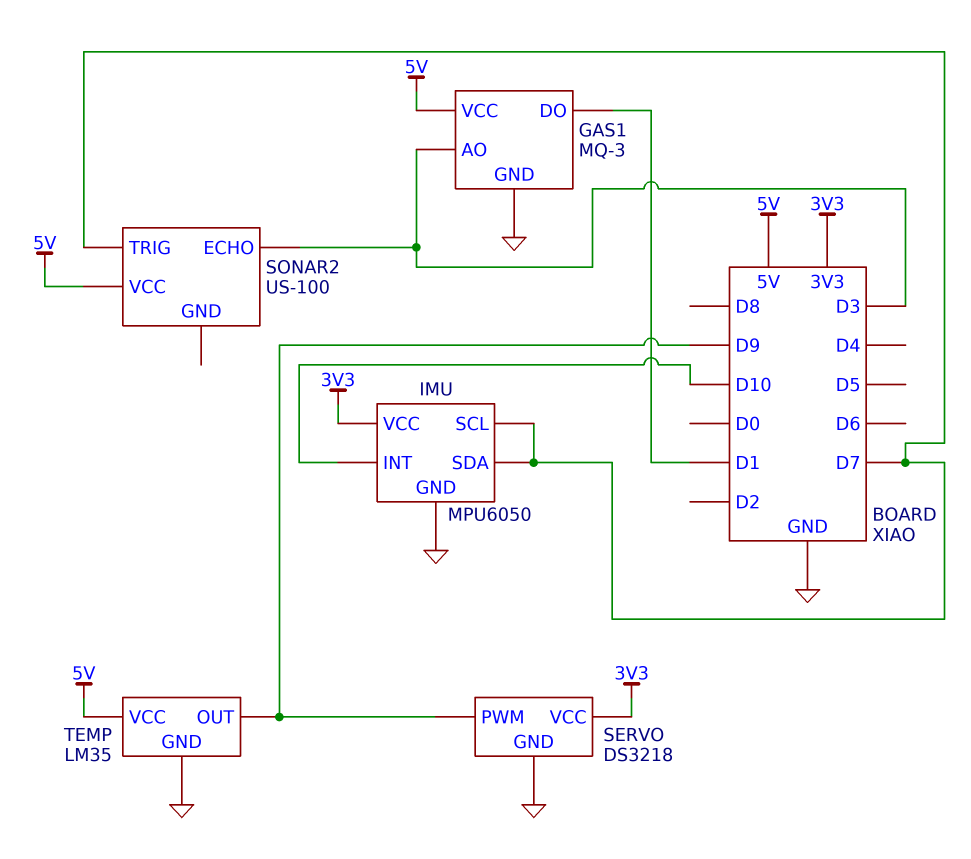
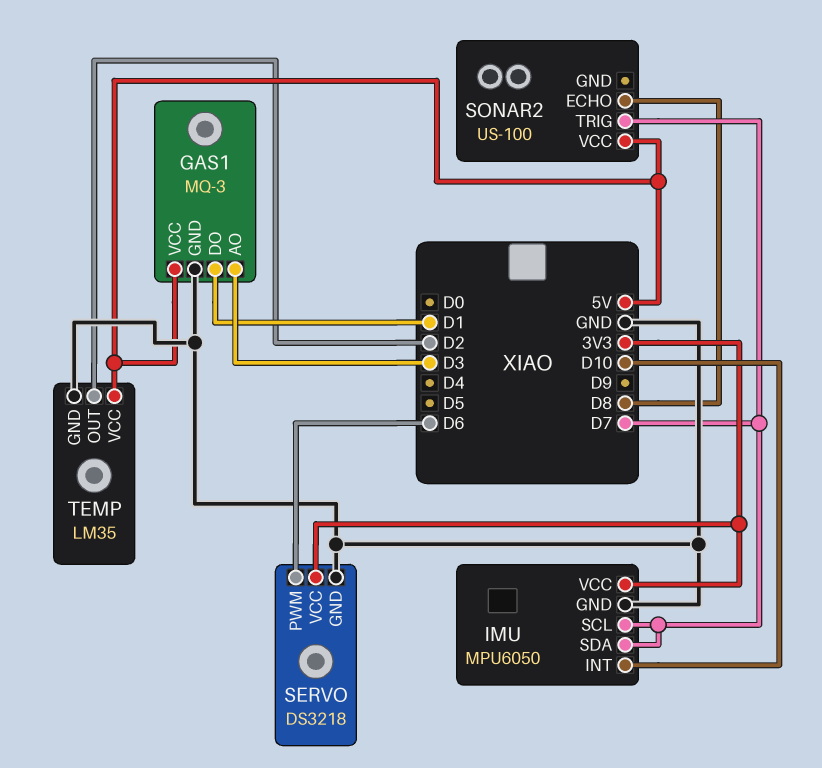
SERVO pin PWM: D9 -> D6
SONAR2 pin ECHO: D3 -> D8
TEMP pin OUT: D9 -> D2

